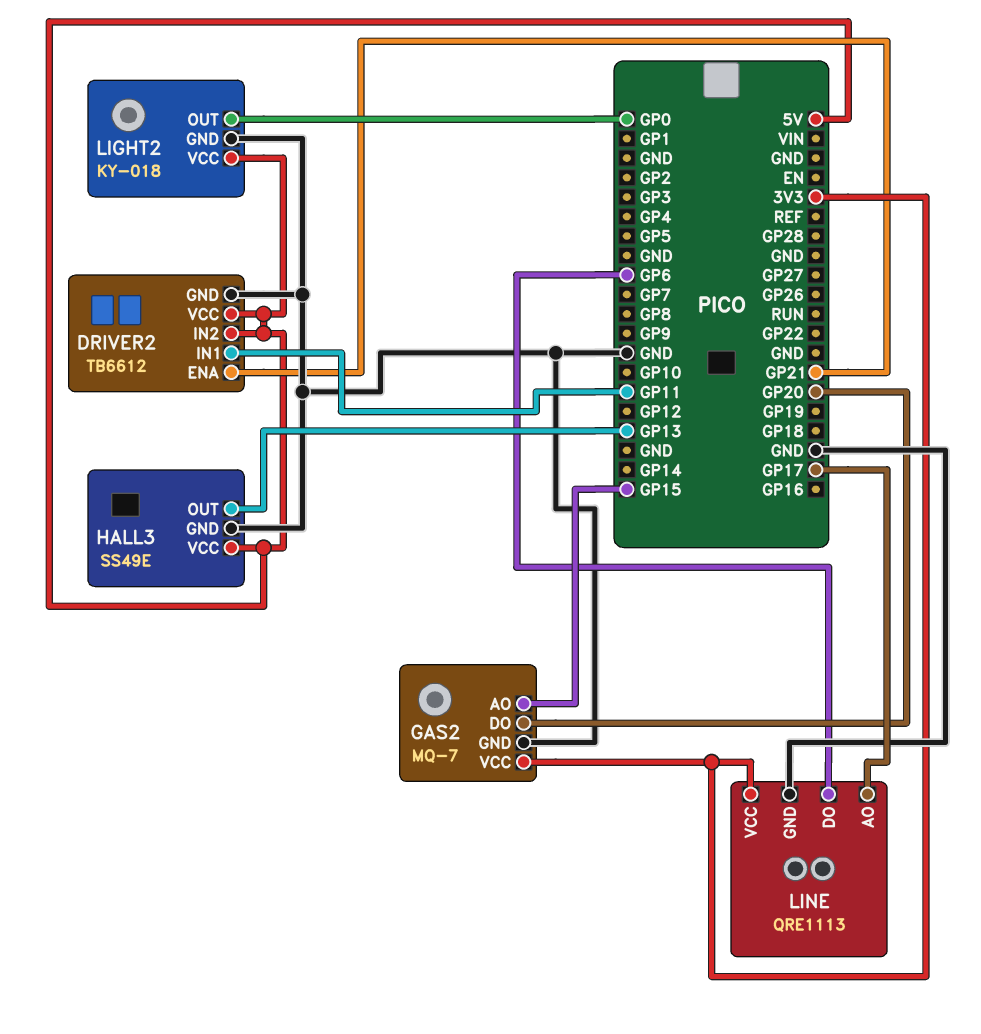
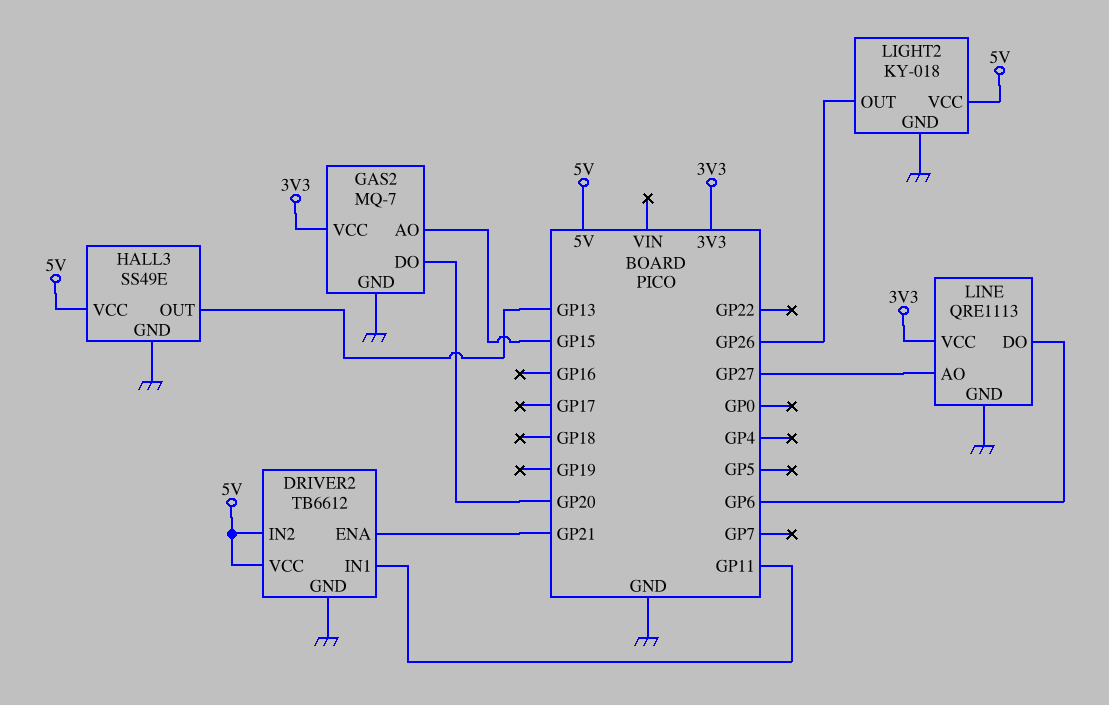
LIGHT2 pin OUT: GP0 -> GP26
LINE pin AO: GP17 -> GP27

